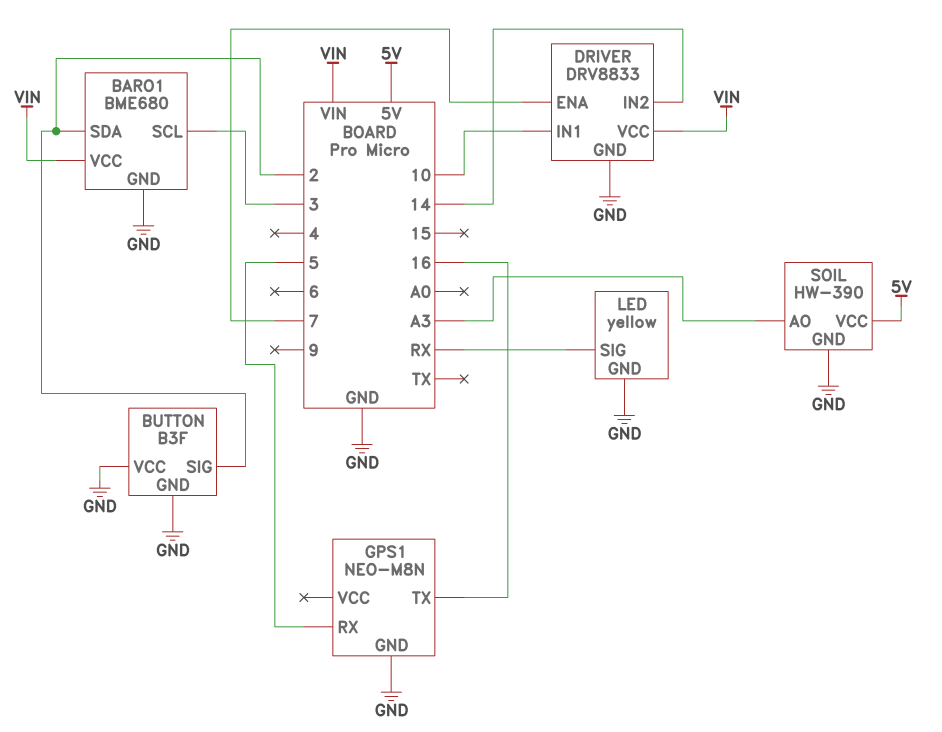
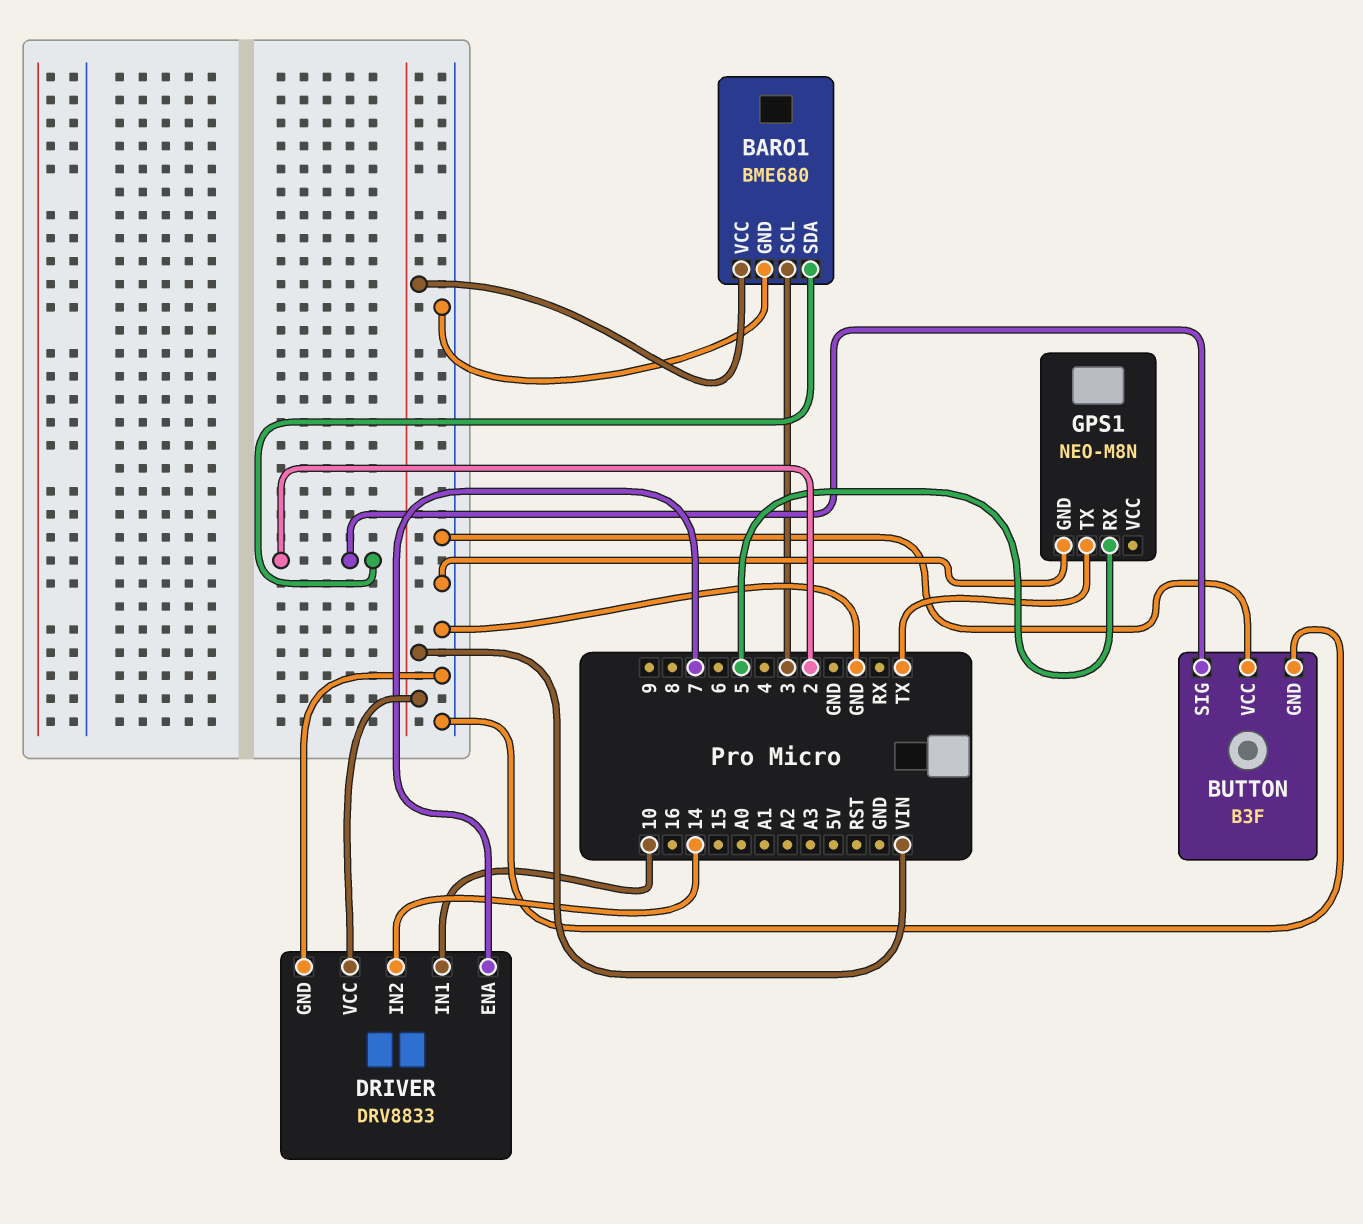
GPS1 pin TX: 16 -> TX
LED: yellow -> none
LED pin GND: GND -> none
LED pin SIG: RX -> none
SOIL: HW-390 -> none
SOIL pin AO: A3 -> none
SOIL pin GND: GND -> none
SOIL pin VCC: 5V -> none

